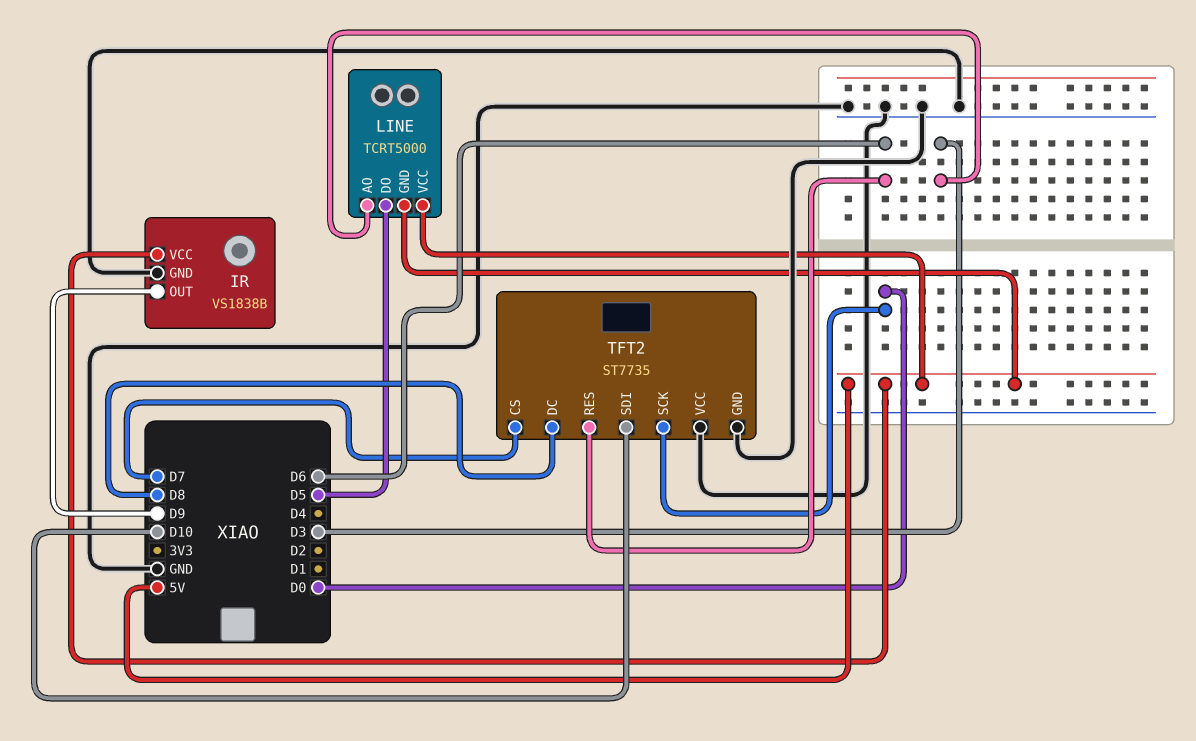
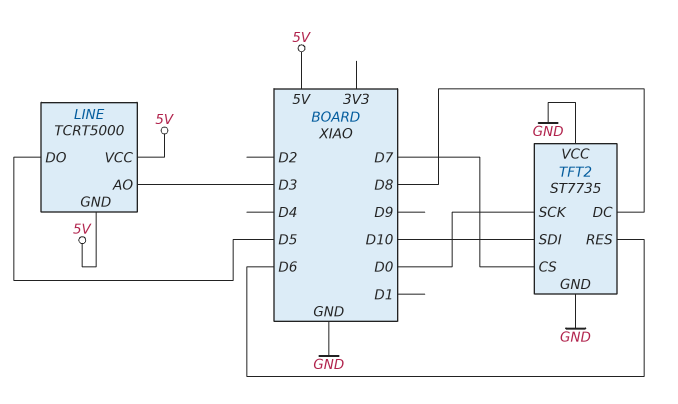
IR: VS1838B -> none
IR pin GND: GND -> none
IR pin OUT: D9 -> none
IR pin VCC: 5V -> none

